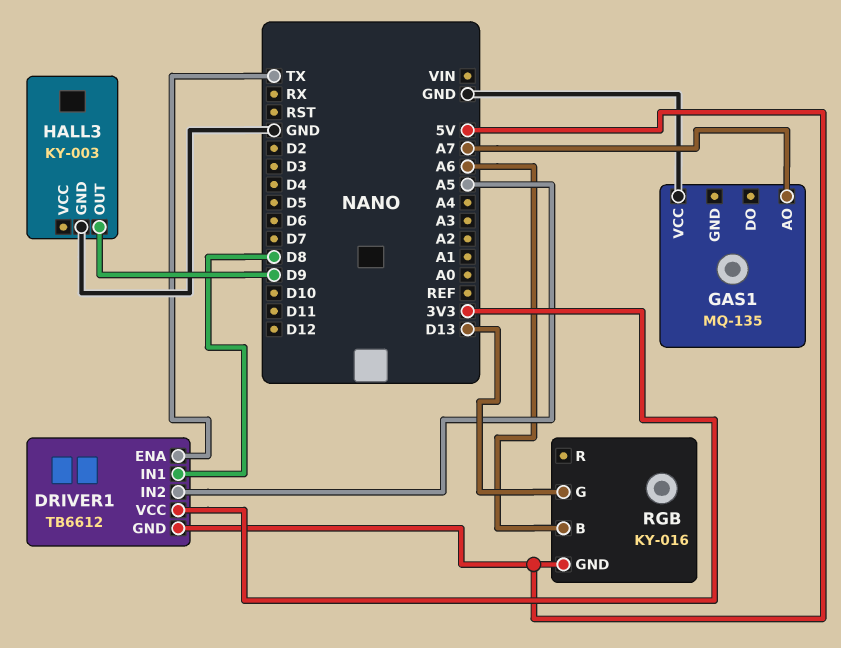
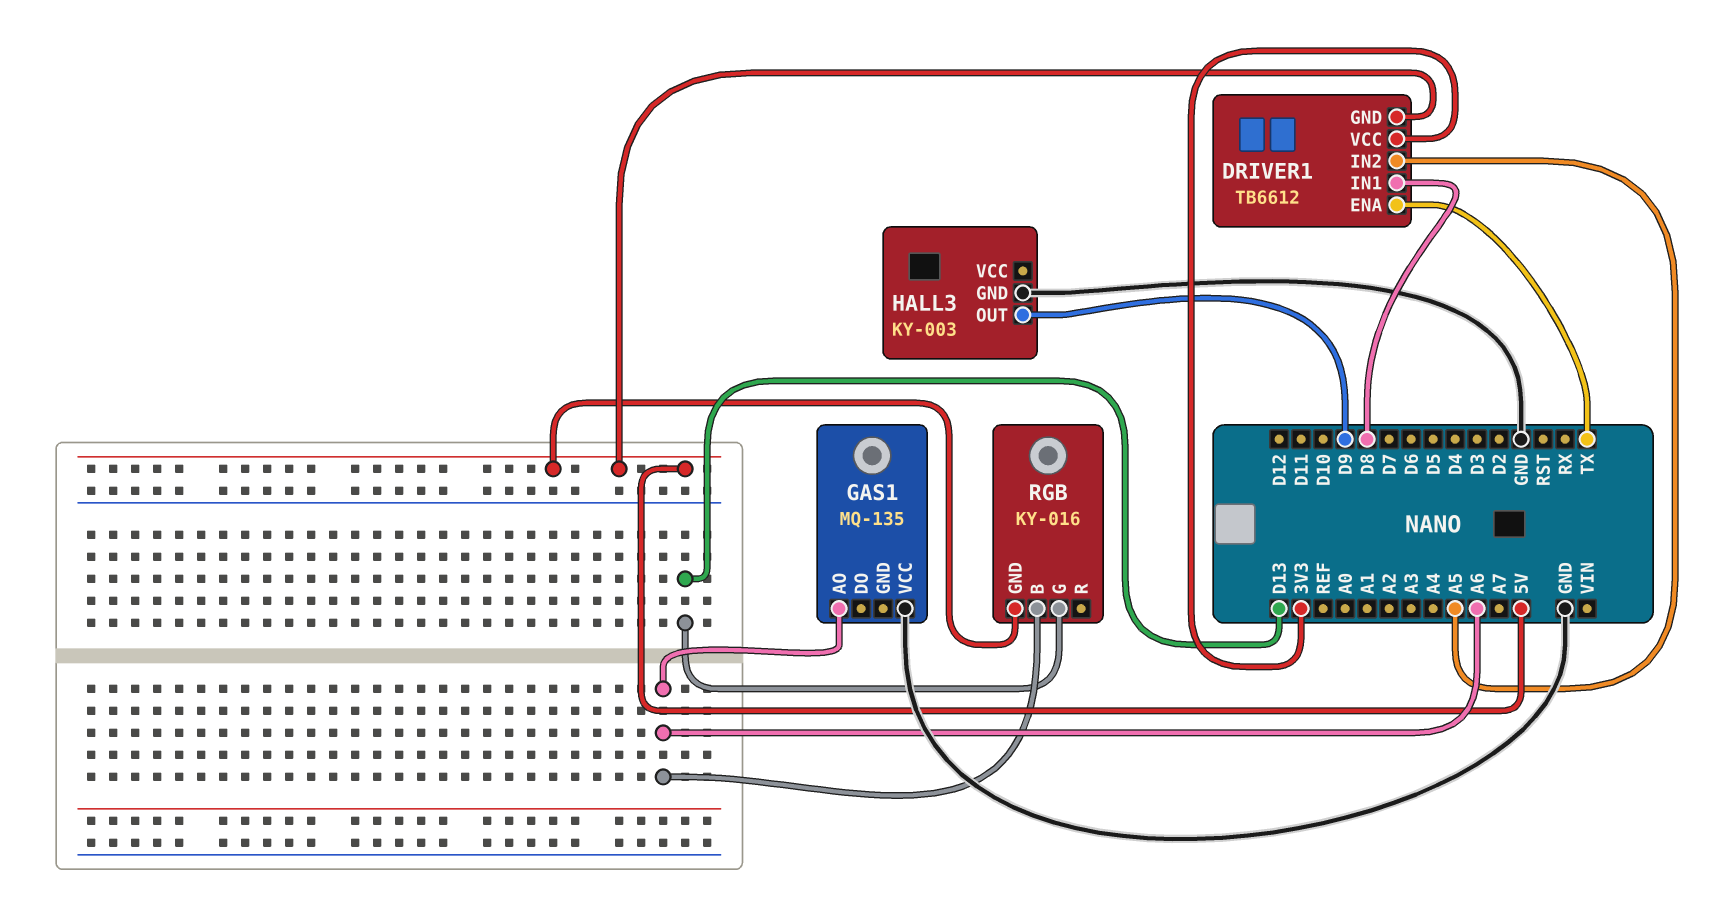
GAS1 pin AO: A7 -> A6

